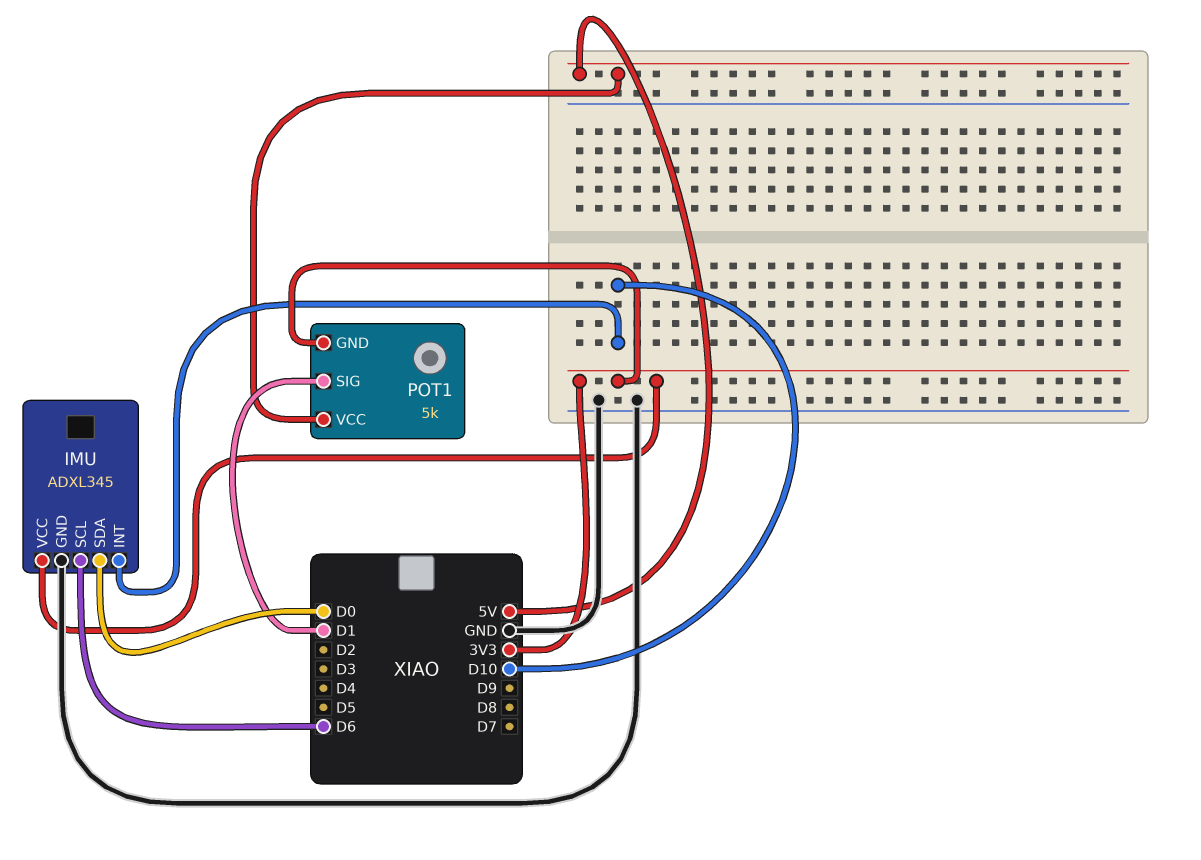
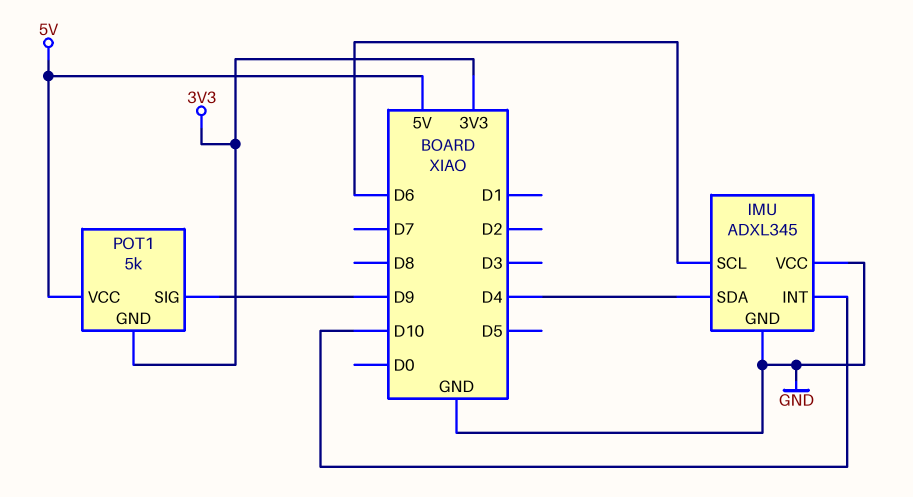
IMU pin SDA: D0 -> D4
IMU pin VCC: 3V3 -> GND
POT1 pin SIG: D1 -> D9

